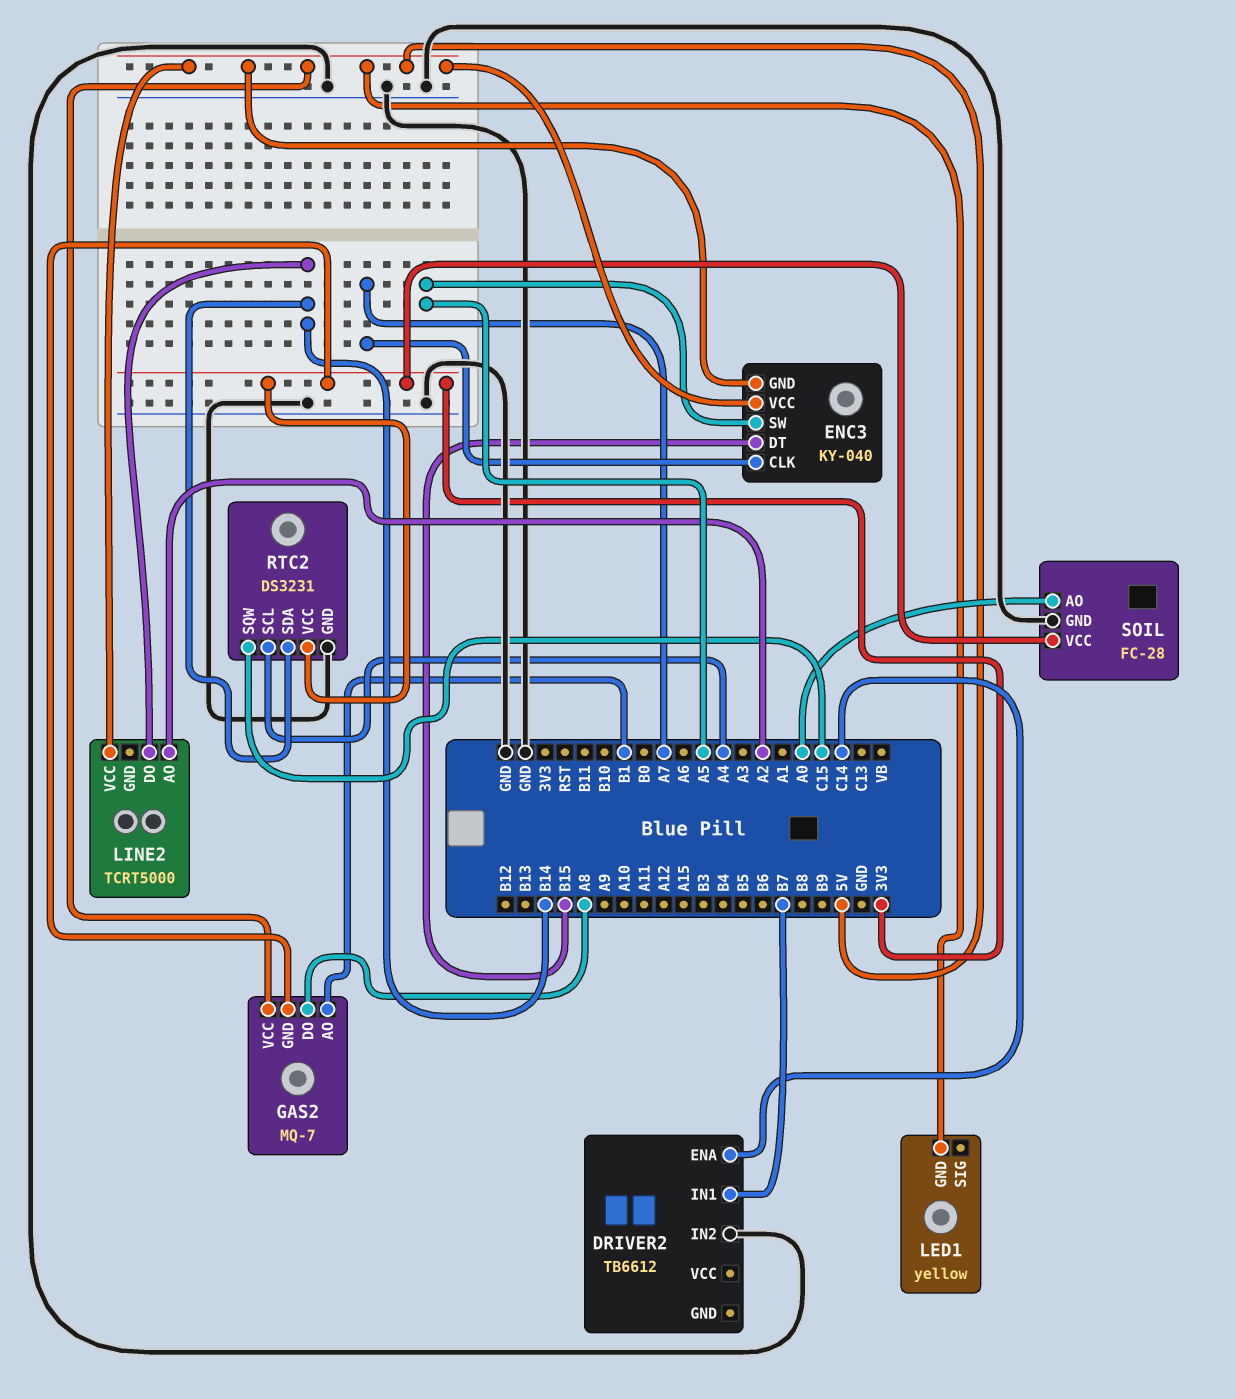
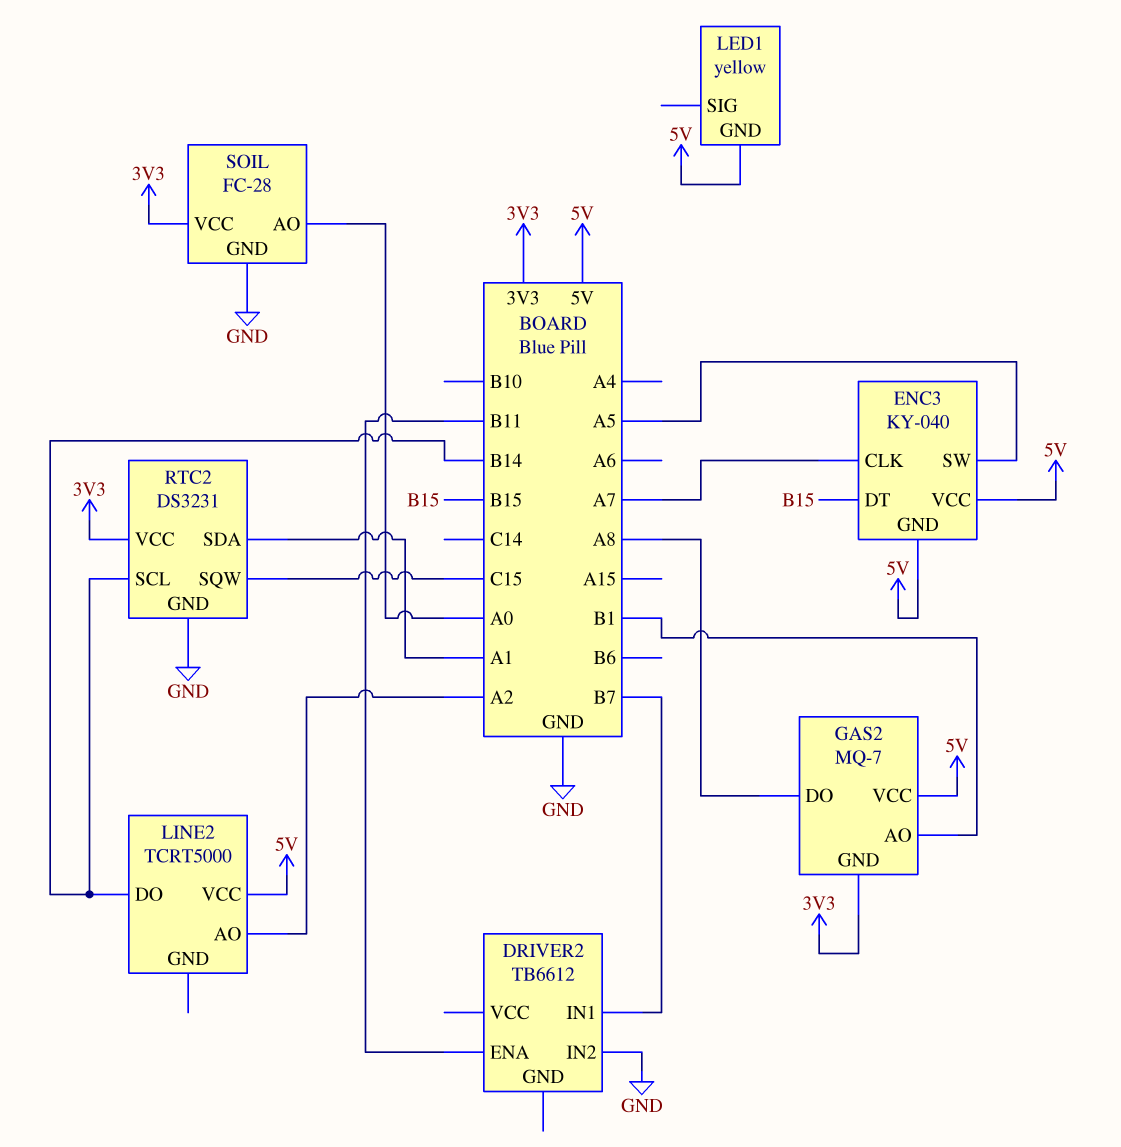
DRIVER2 pin ENA: C14 -> B11
RTC2 pin SCL: A4 -> B14
RTC2 pin SDA: B14 -> A1

